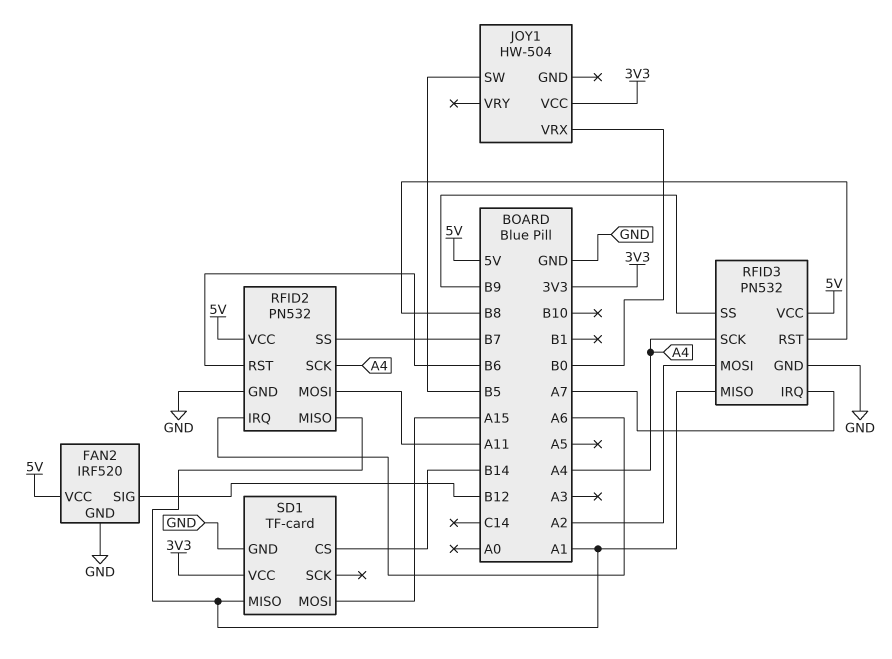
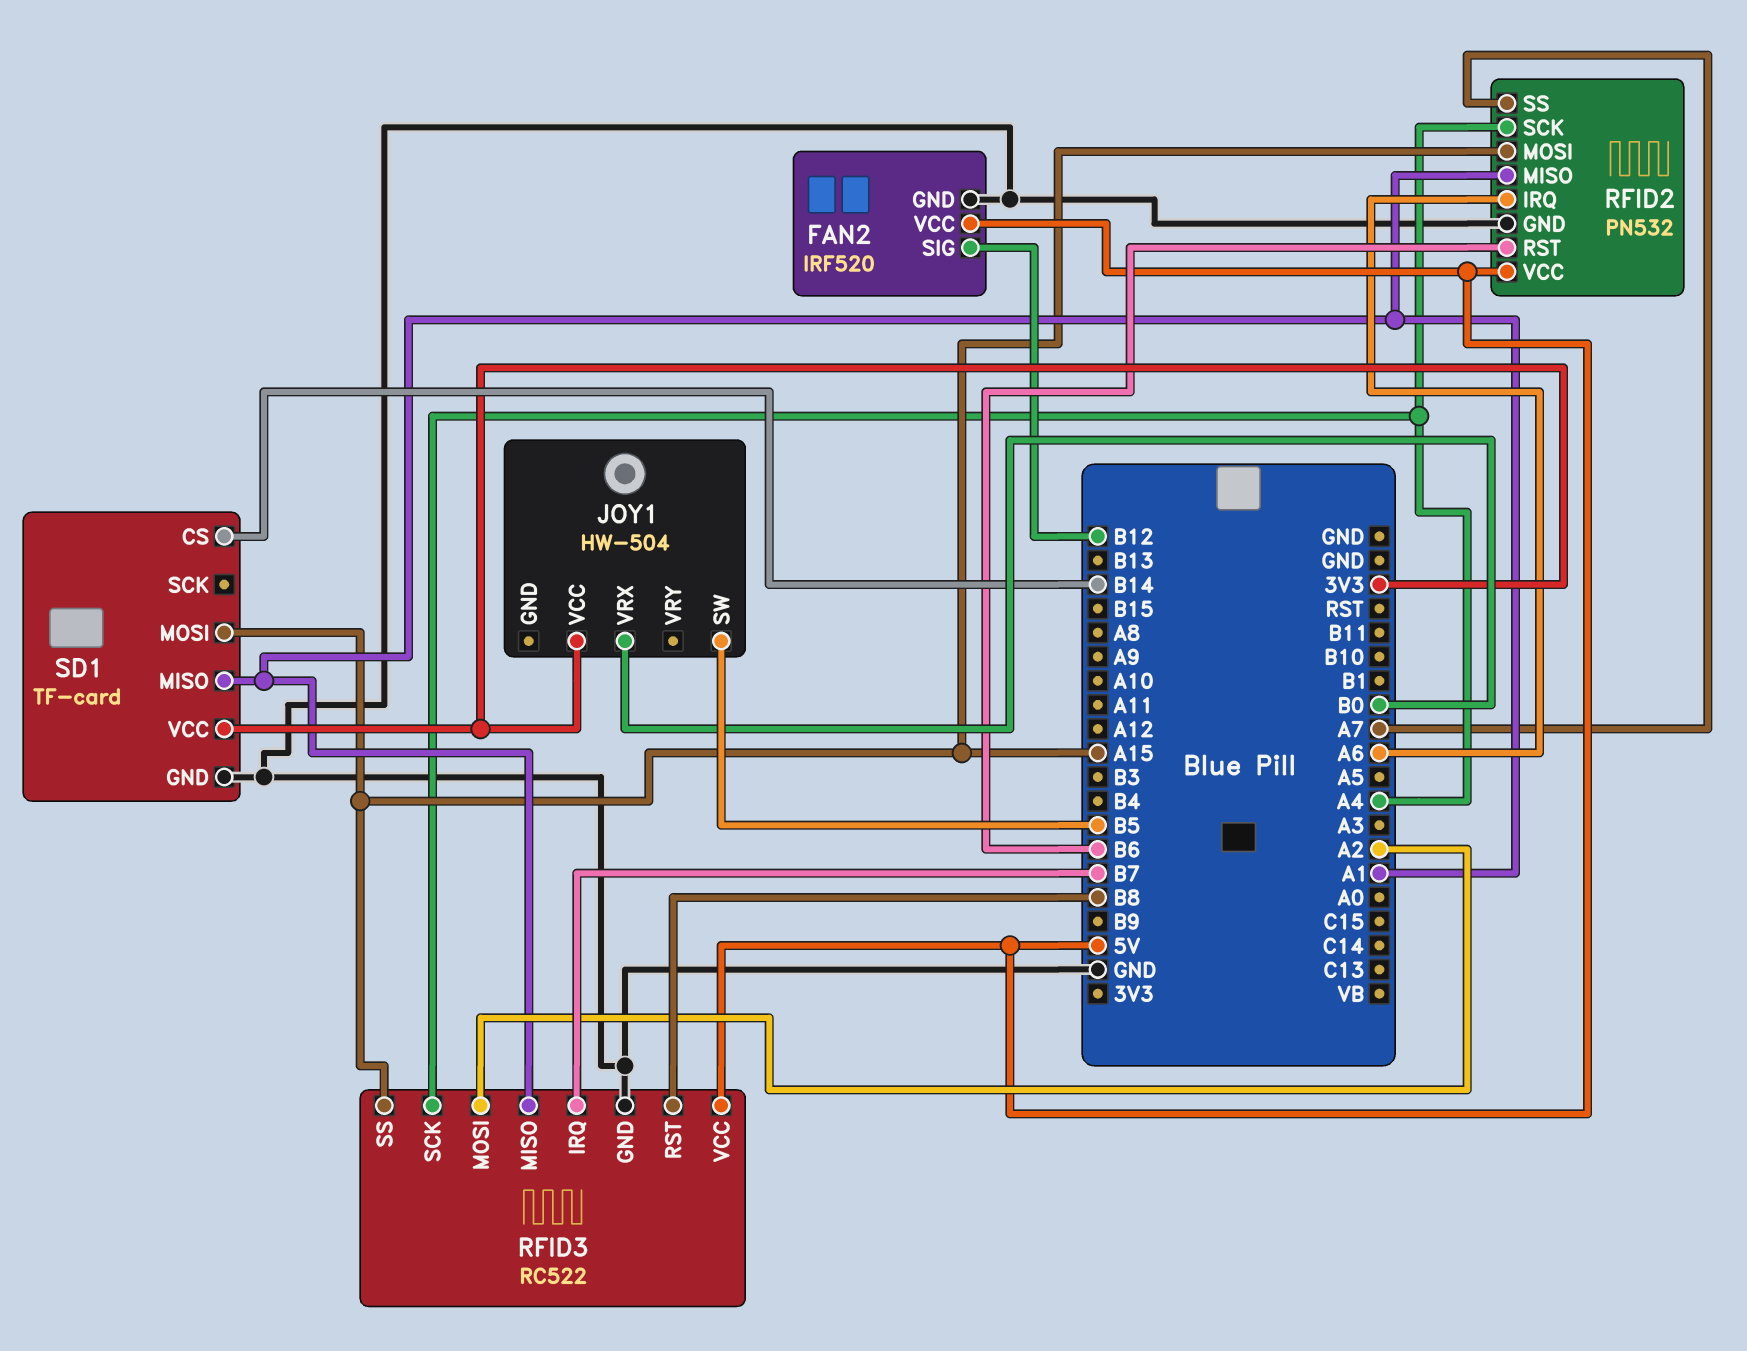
RFID2 pin MOSI: A11 -> A15
RFID2 pin SS: B7 -> A7
RFID3: PN532 -> RC522
RFID3 pin IRQ: A7 -> B7
RFID3 pin SS: B9 -> A15

